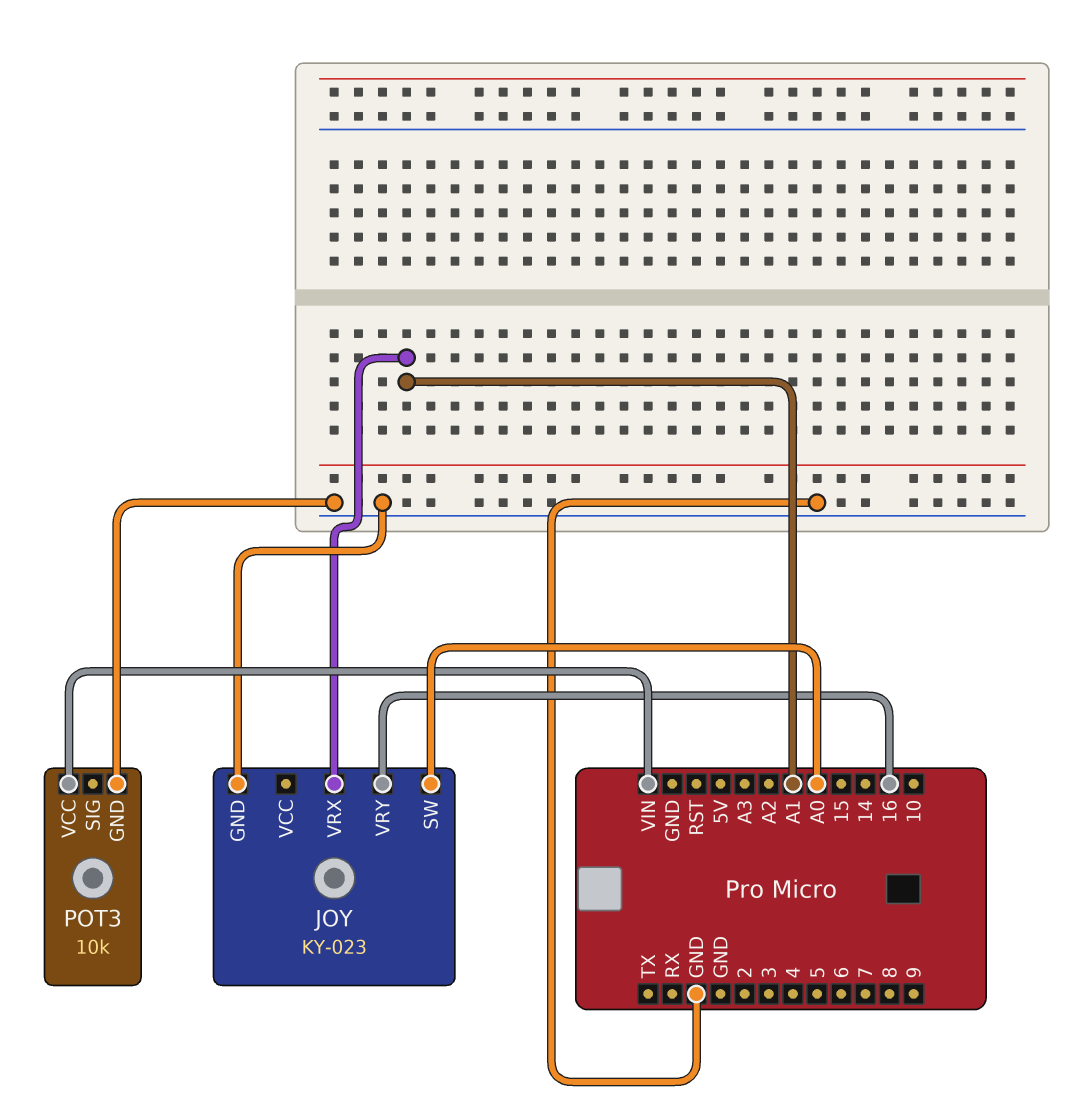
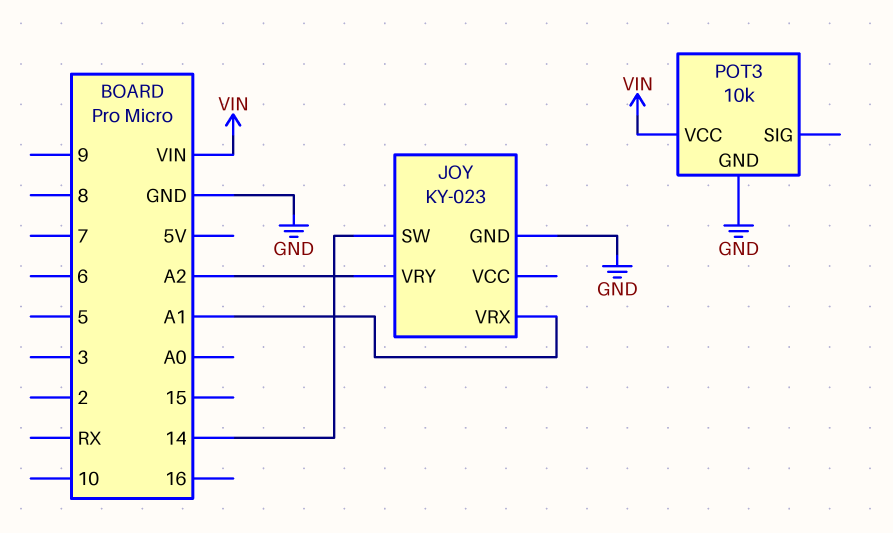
JOY pin SW: A0 -> 14
JOY pin VRY: 16 -> A2

